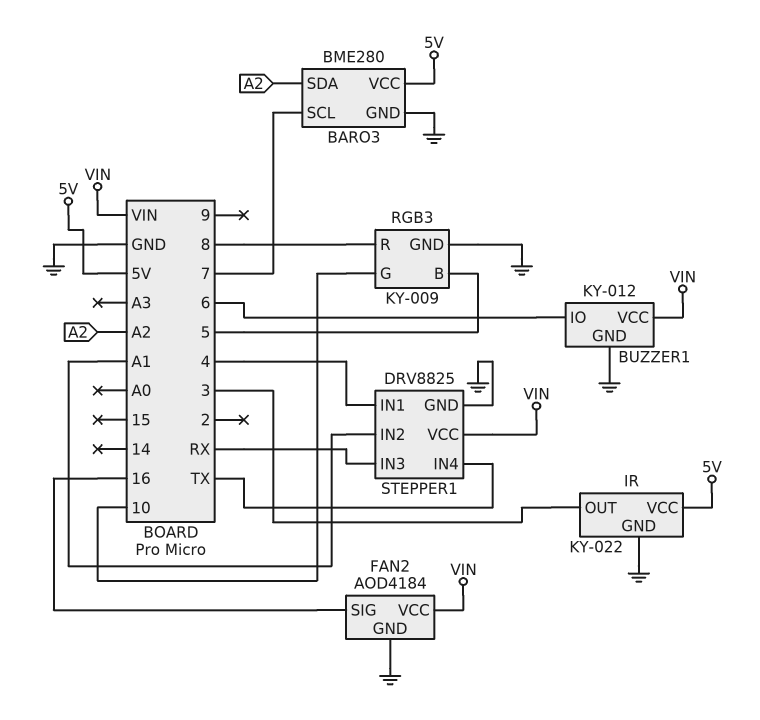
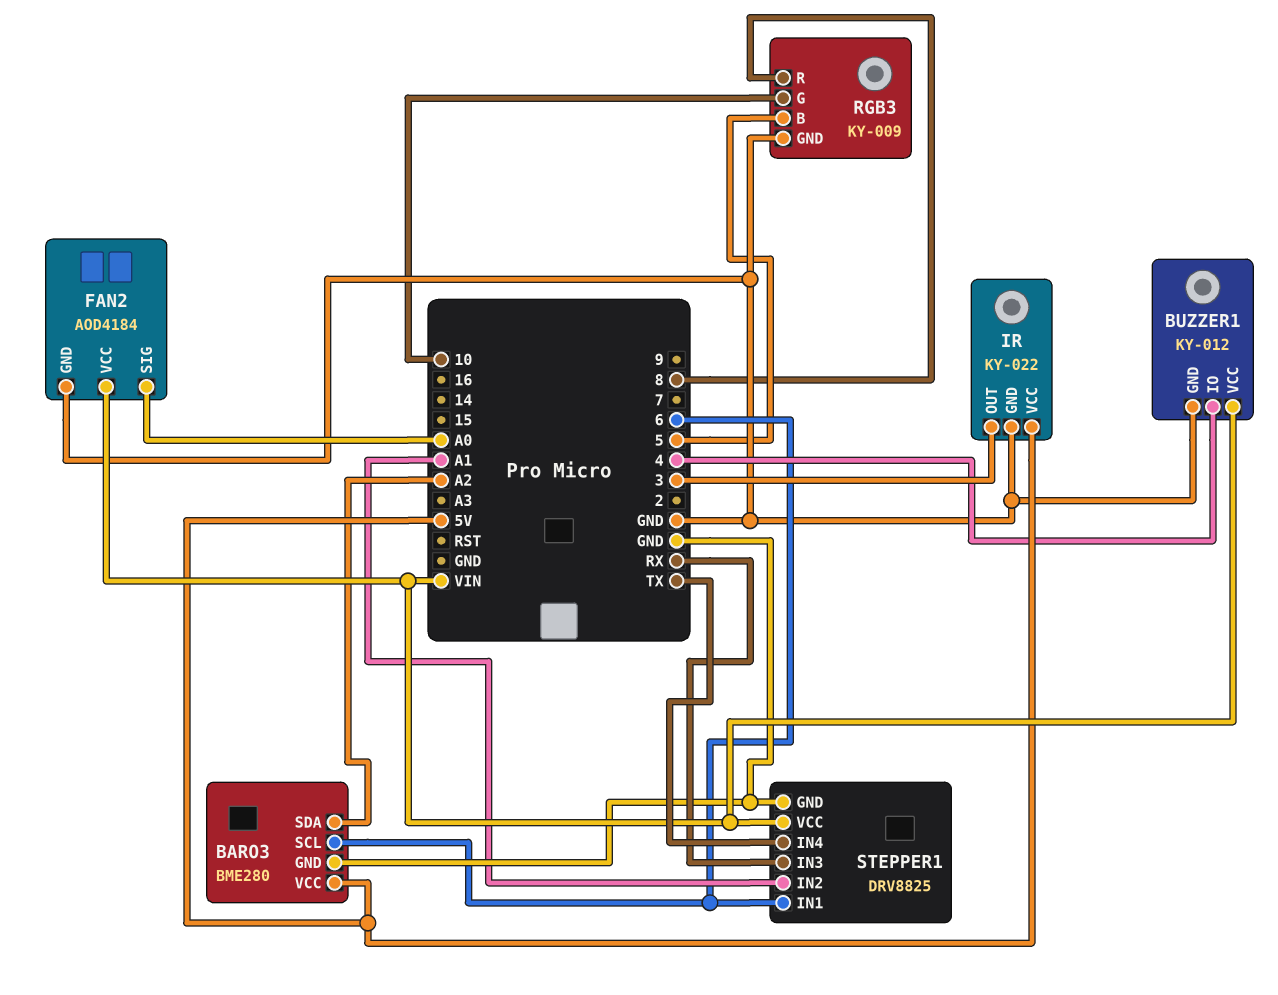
BARO3 pin SCL: 7 -> 6
BUZZER1 pin IO: 6 -> 4
FAN2 pin SIG: 16 -> A0
STEPPER1 pin IN1: 4 -> 6

